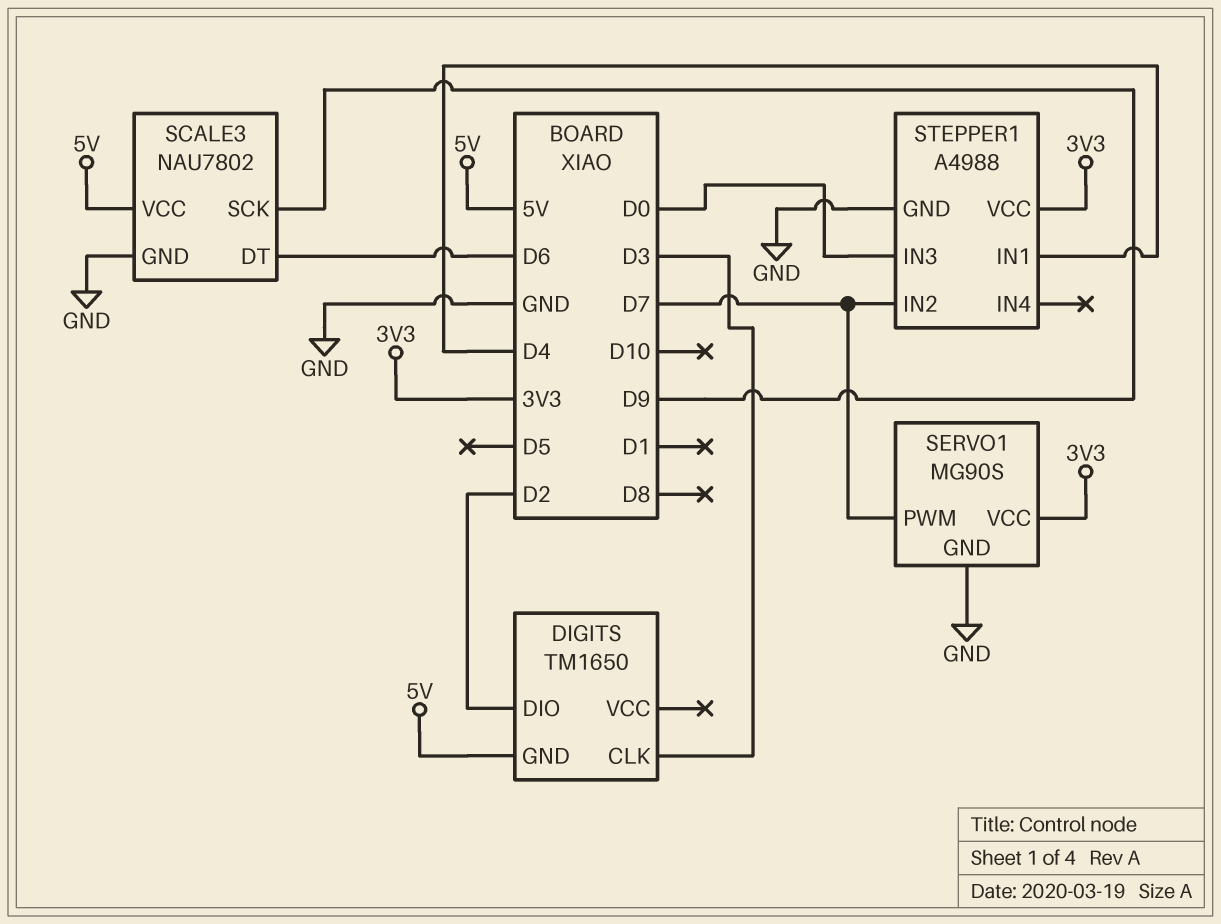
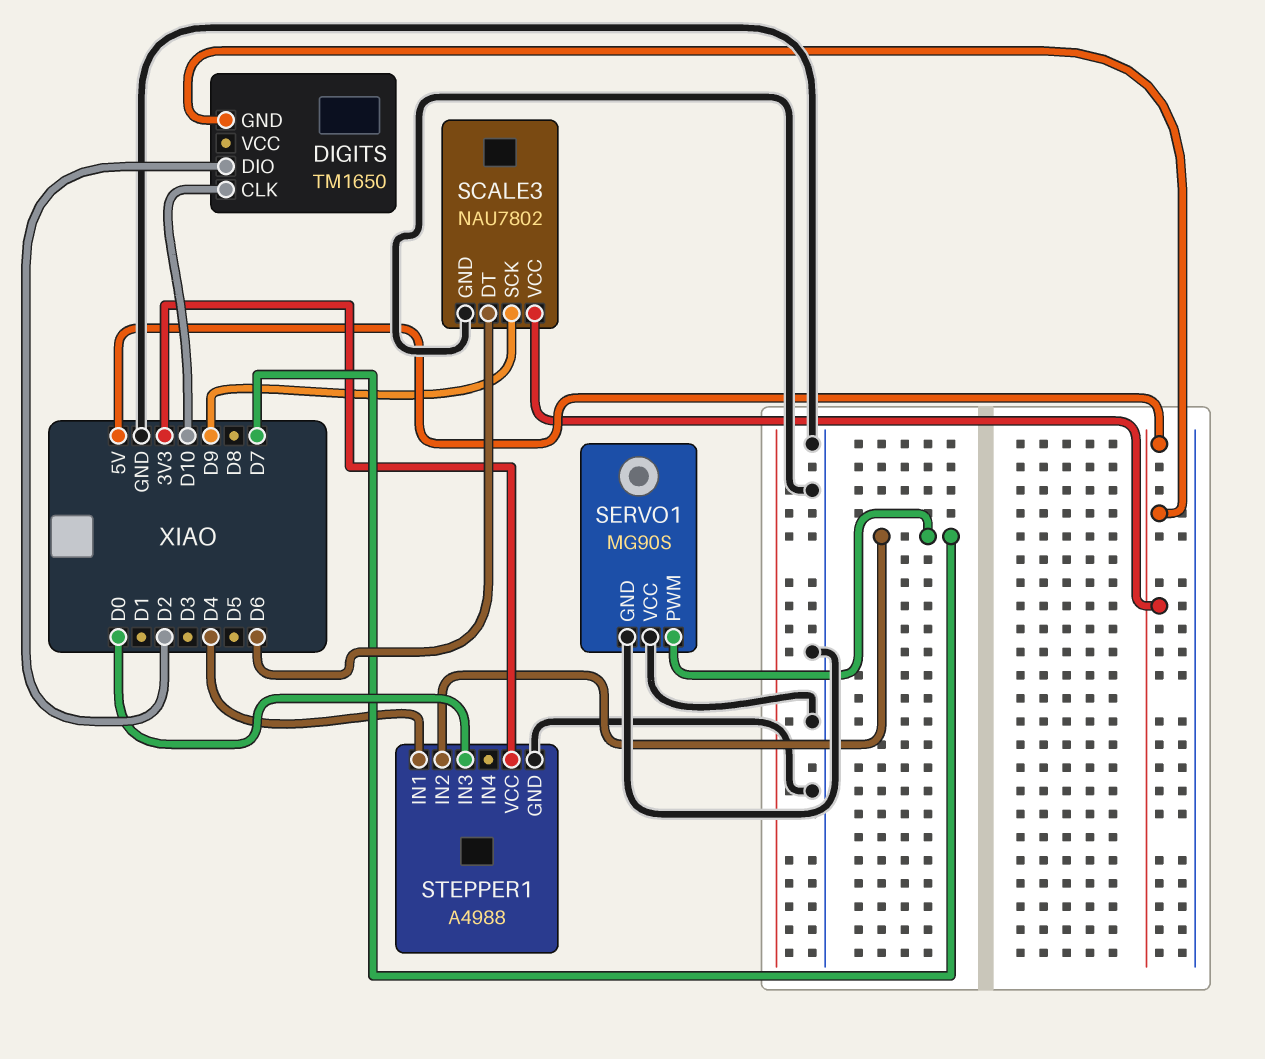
DIGITS pin CLK: D3 -> D10
SERVO1 pin VCC: 3V3 -> GND

